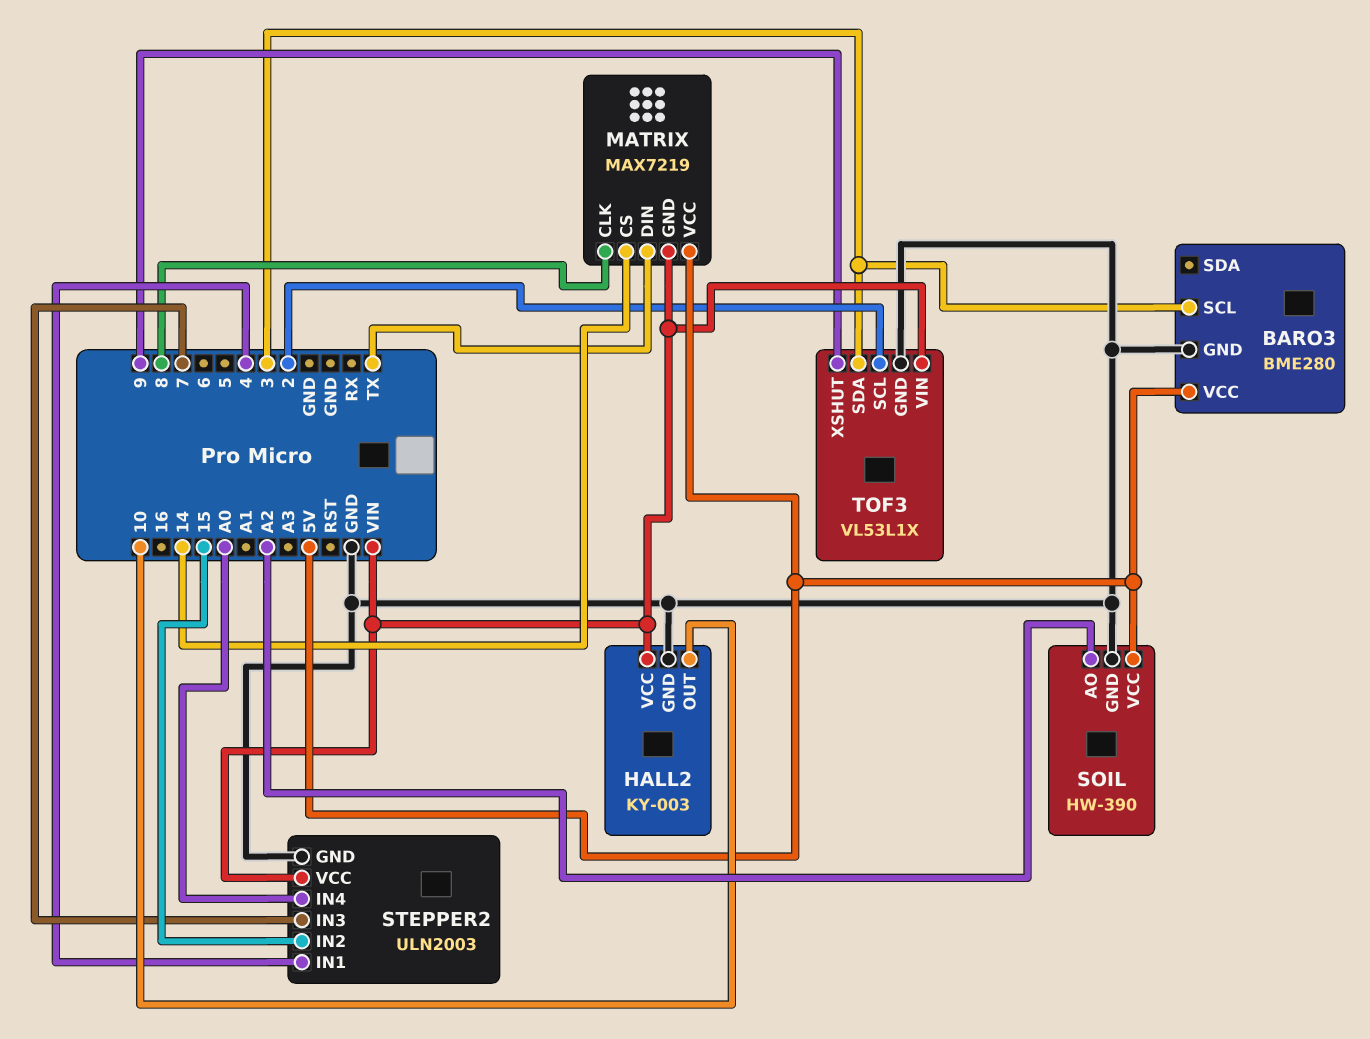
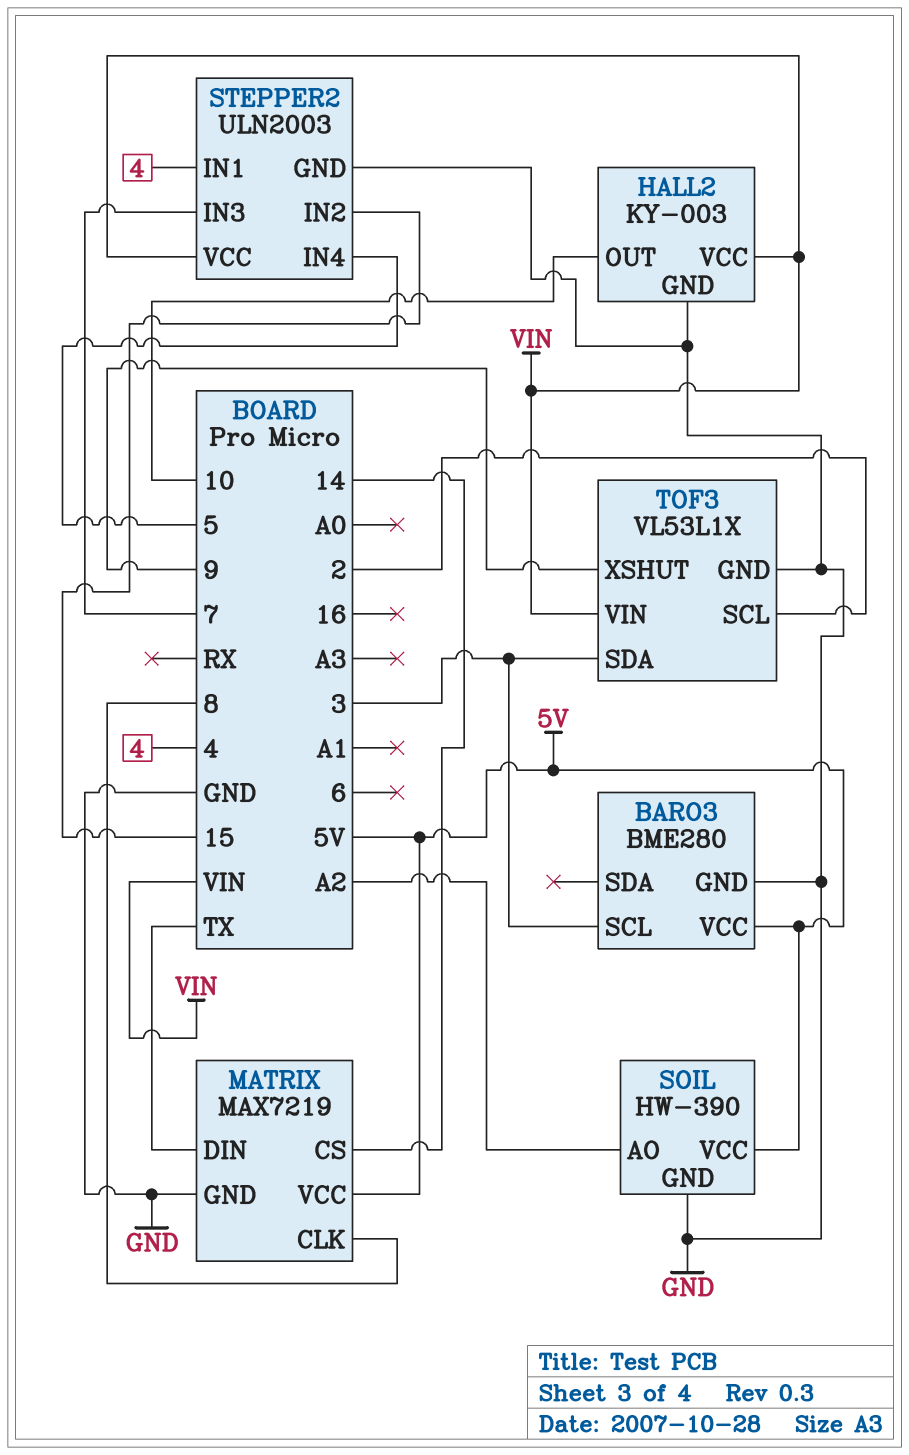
MATRIX pin GND: VIN -> GND
STEPPER2 pin IN4: A0 -> 5

